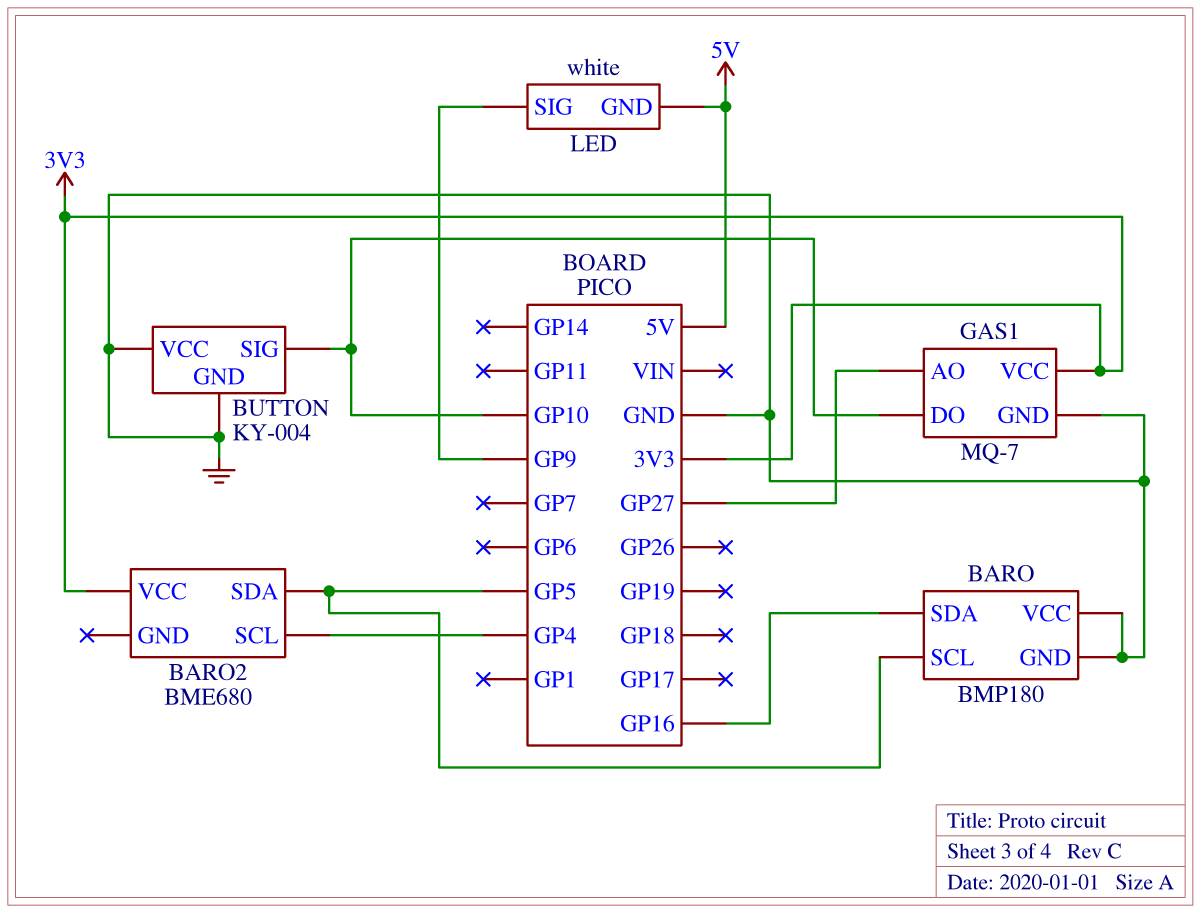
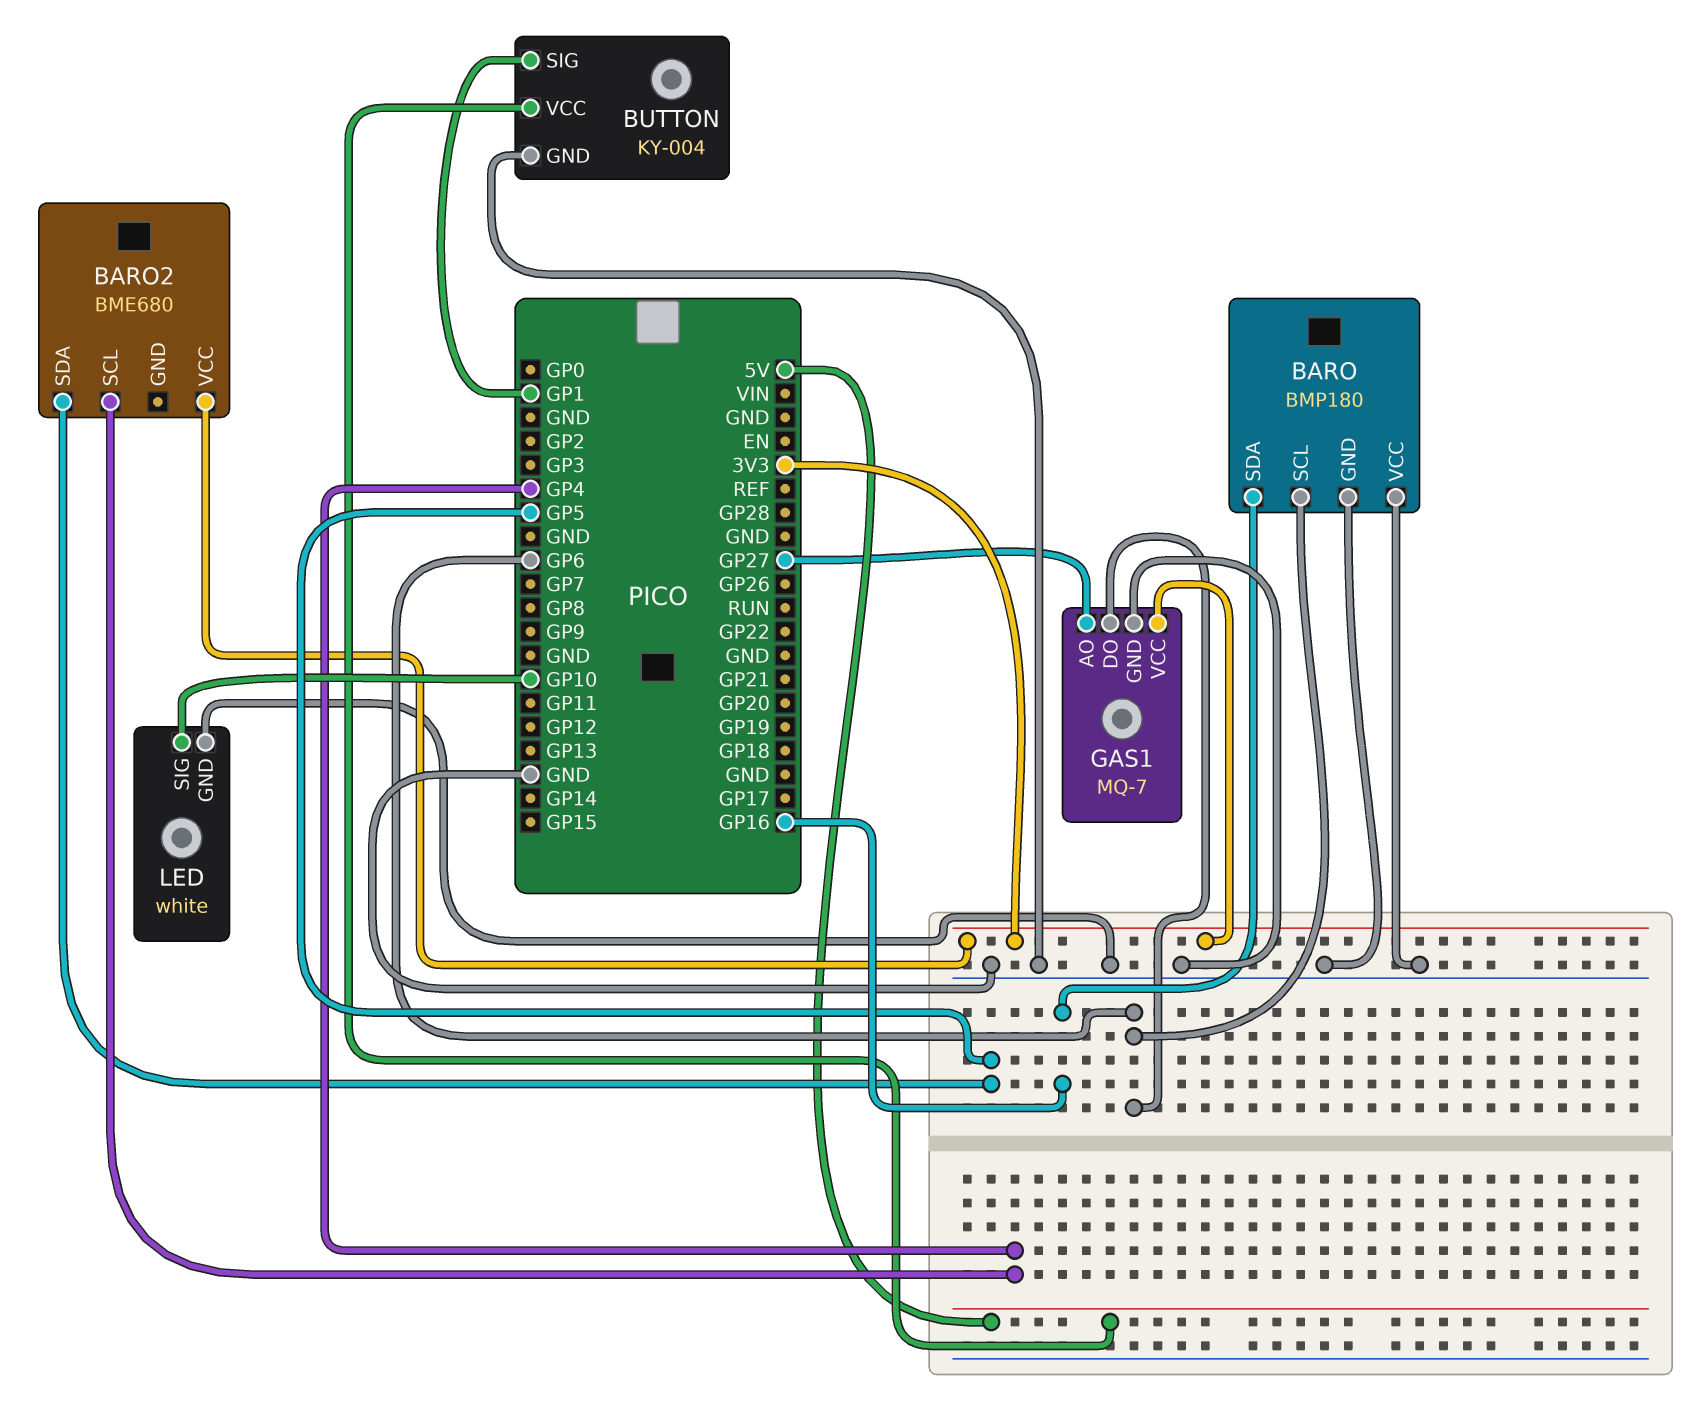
BARO pin SCL: GP5 -> GP6
BUTTON pin SIG: GP10 -> GP1
BUTTON pin VCC: GND -> 5V
GAS1 pin DO: GP10 -> GP6
LED pin GND: 5V -> GND
LED pin SIG: GP9 -> GP10

